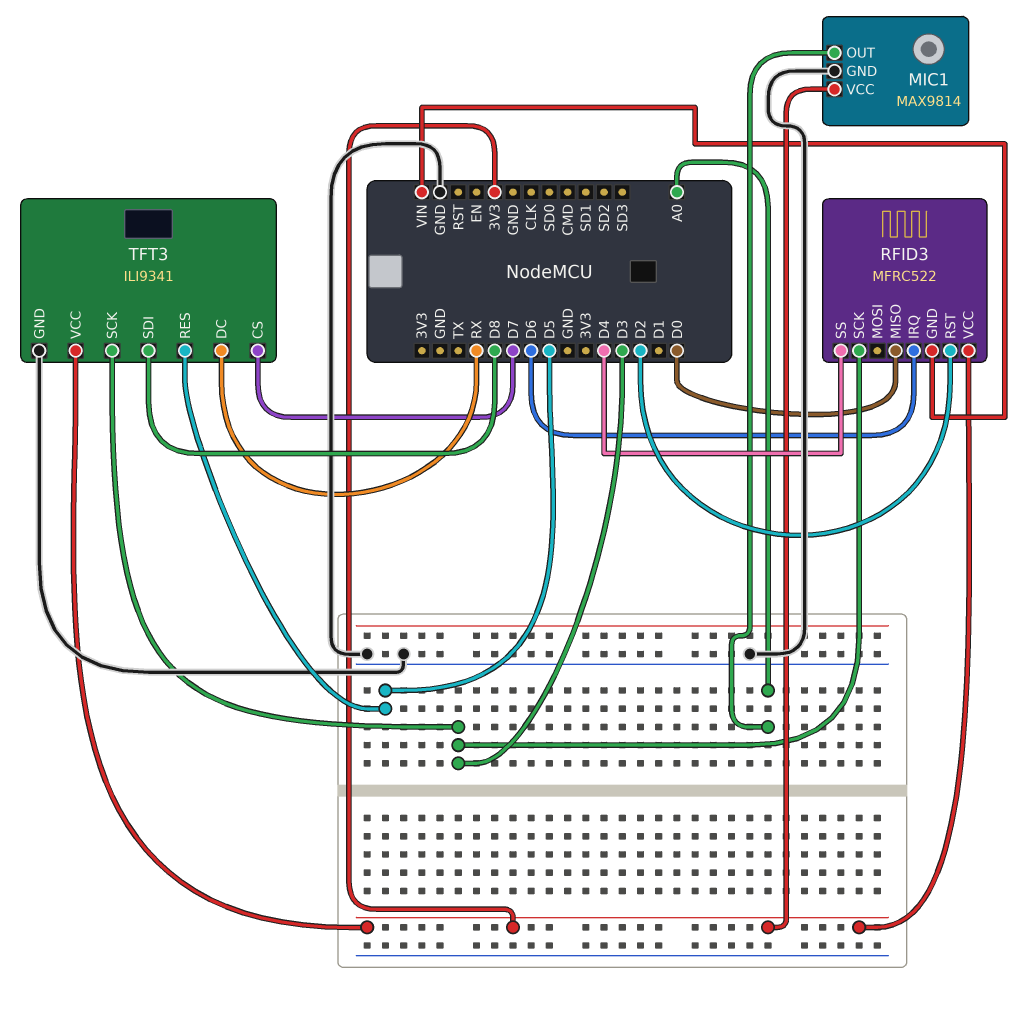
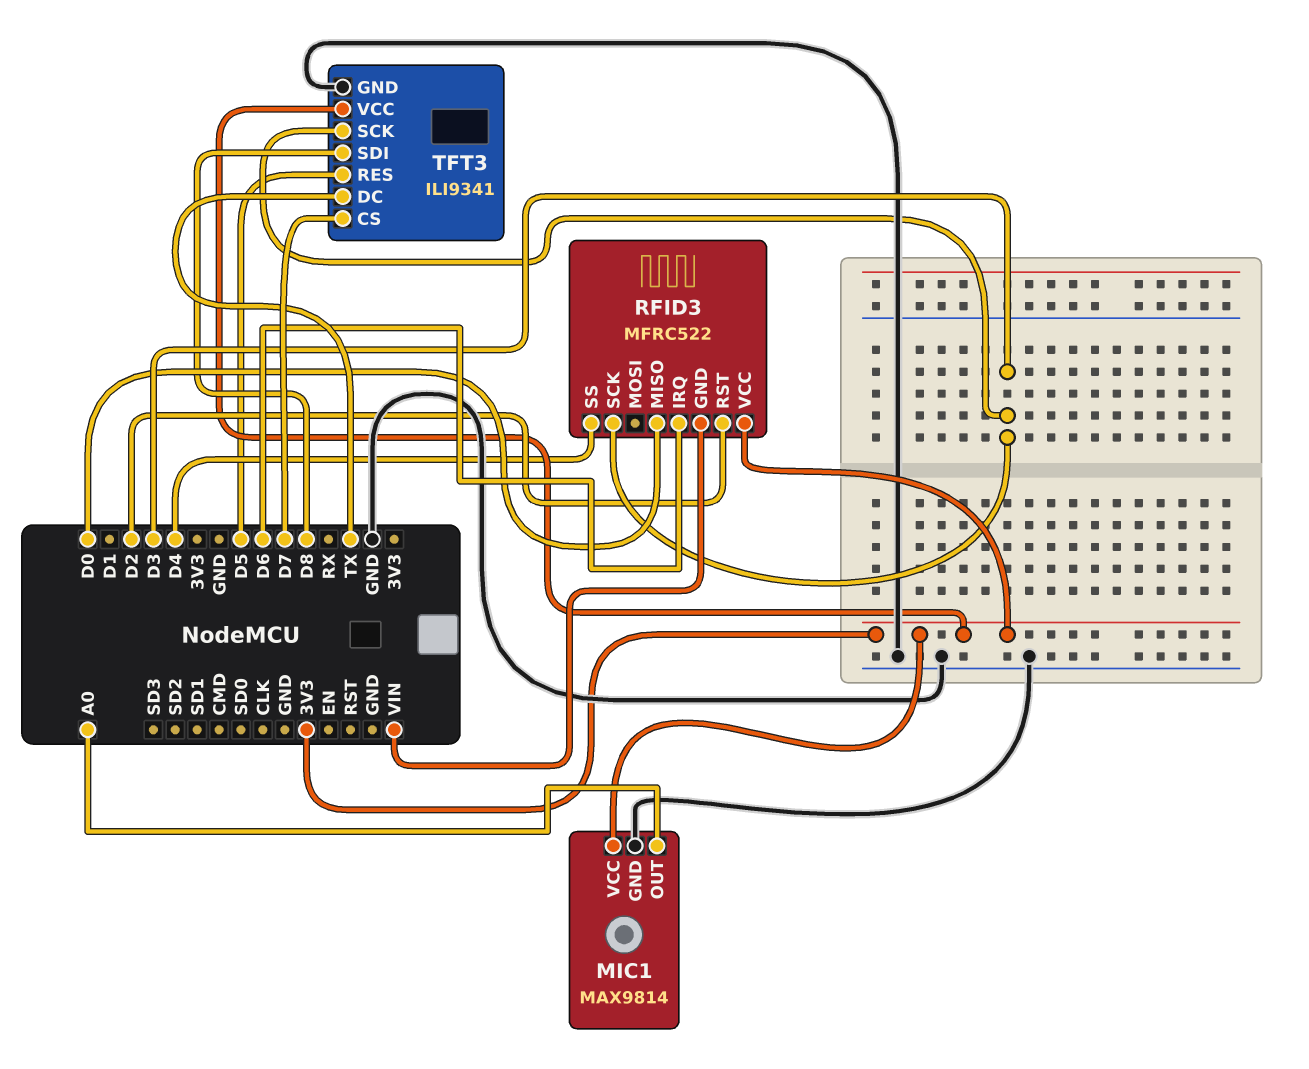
TFT3 pin DC: RX -> TX

